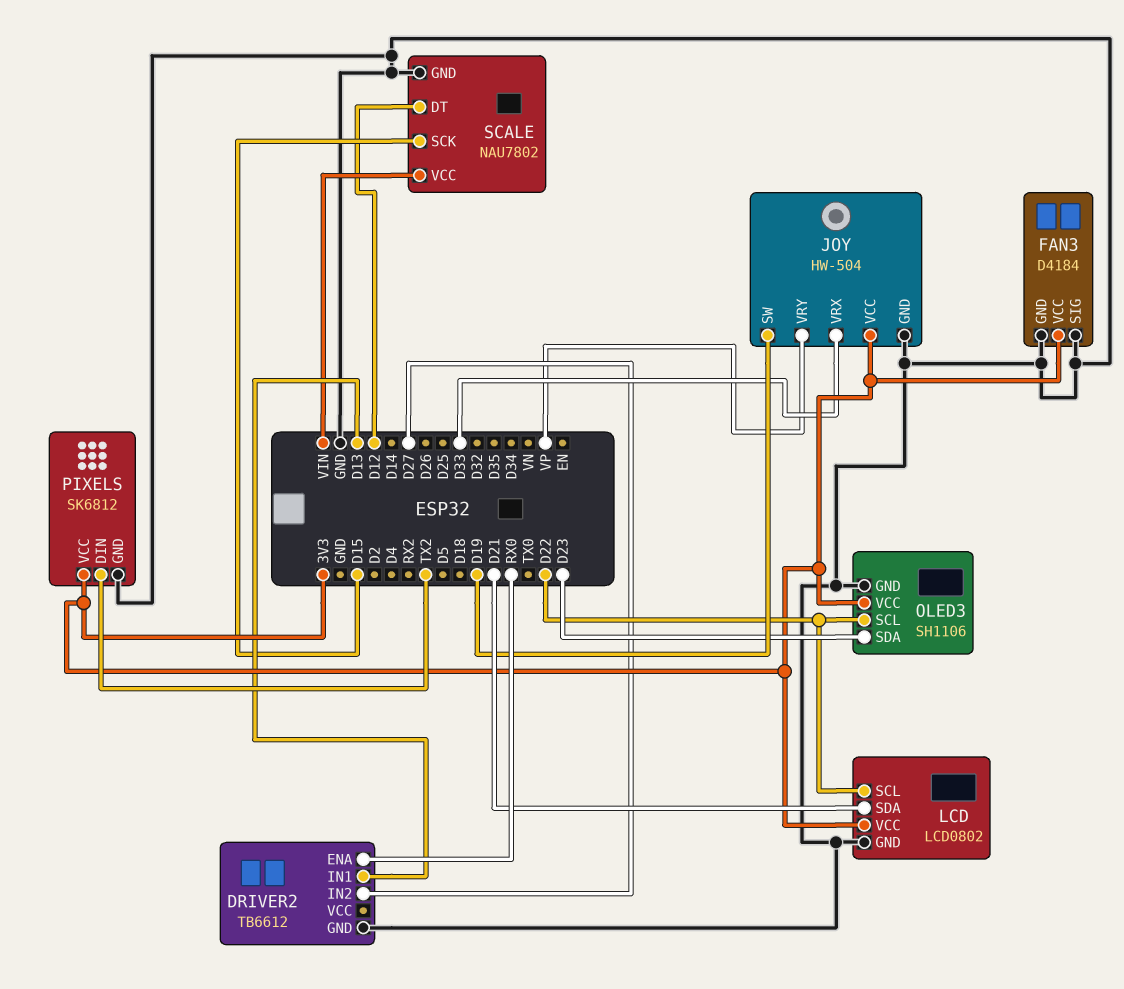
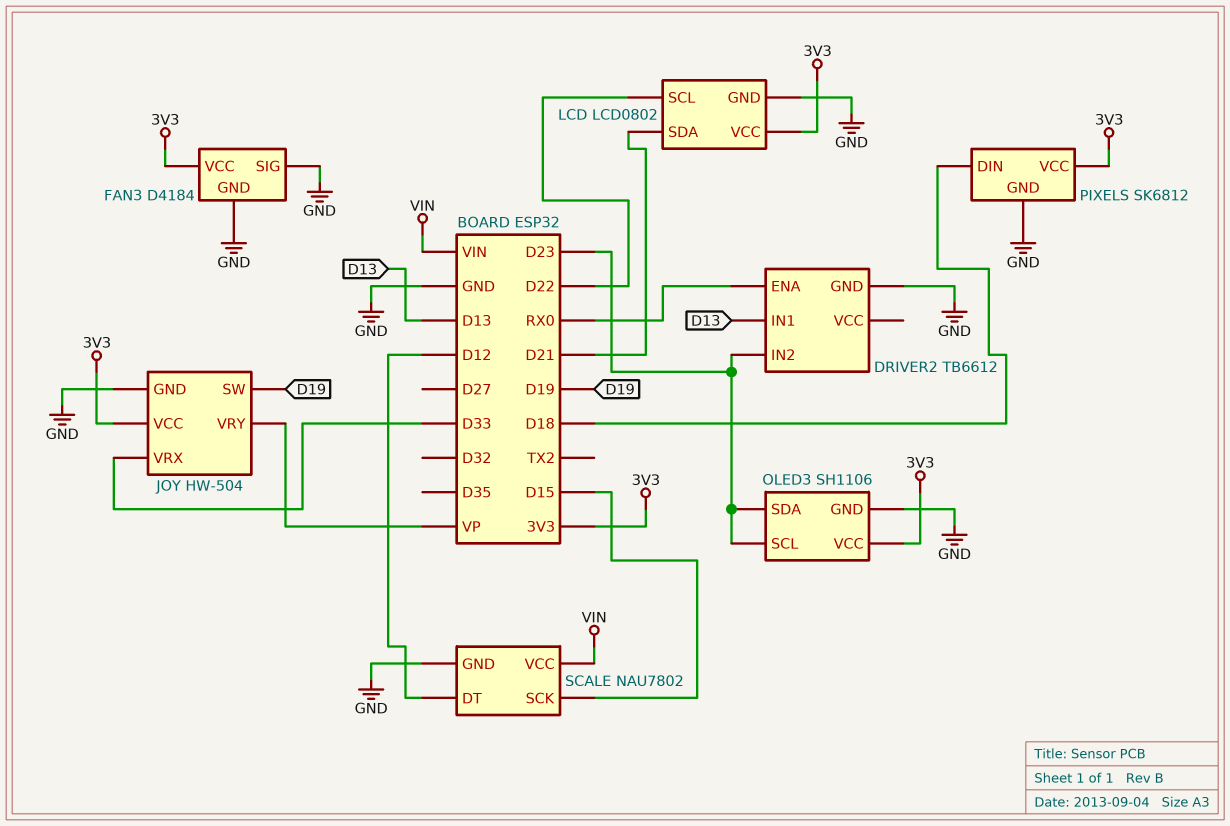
DRIVER2 pin IN2: D27 -> D23
OLED3 pin SCL: D22 -> D23
PIXELS pin DIN: TX2 -> D18

